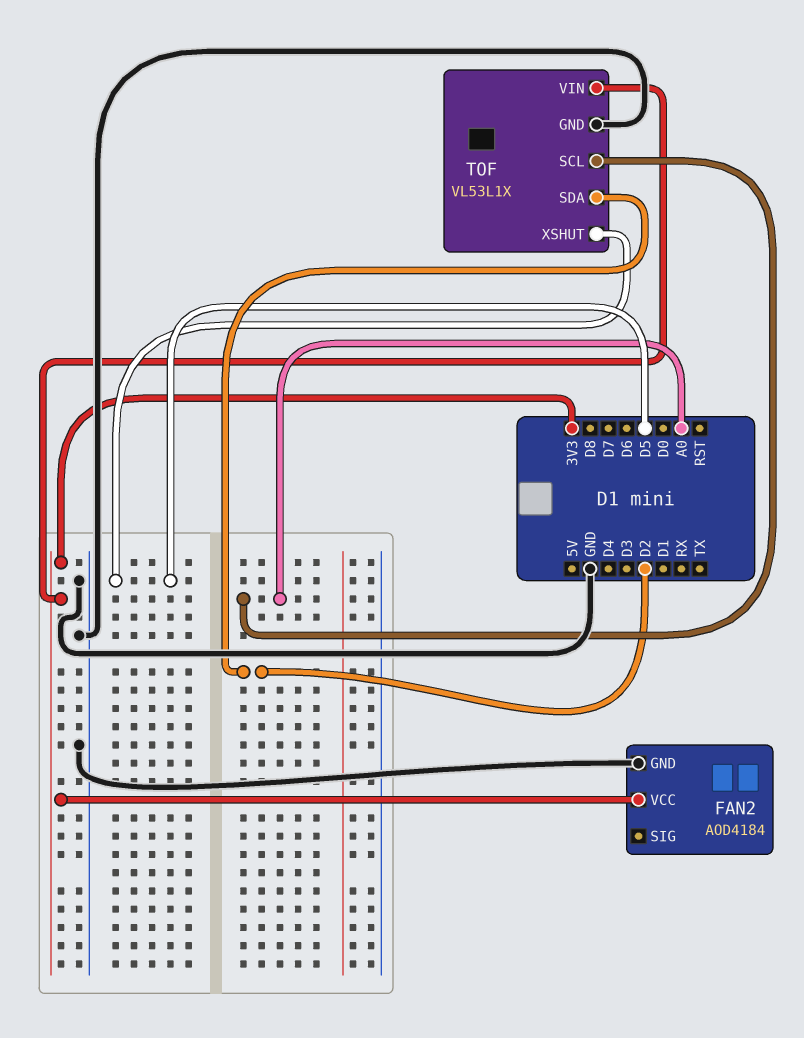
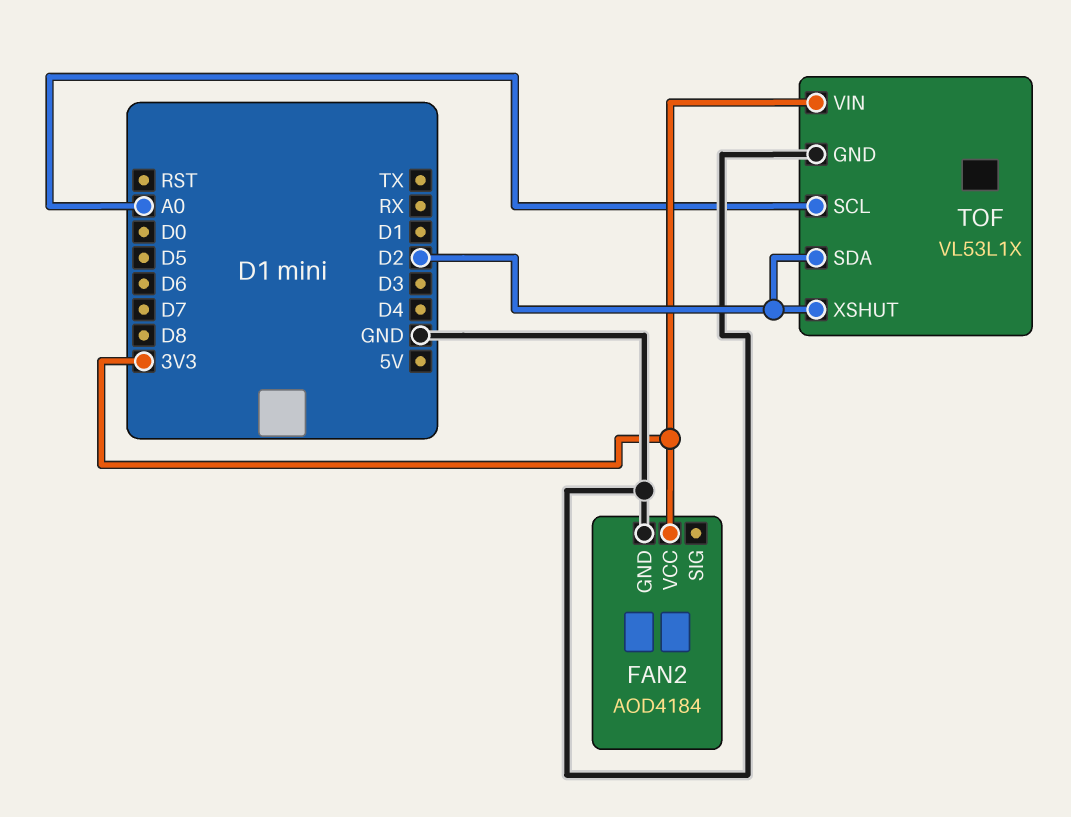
TOF pin XSHUT: D5 -> D2

